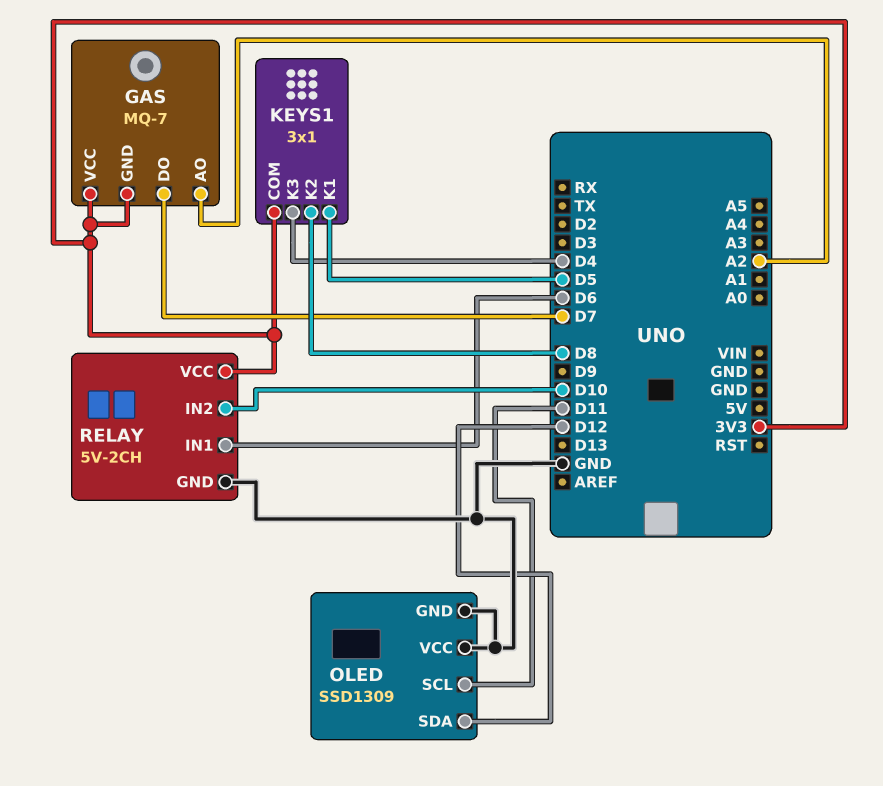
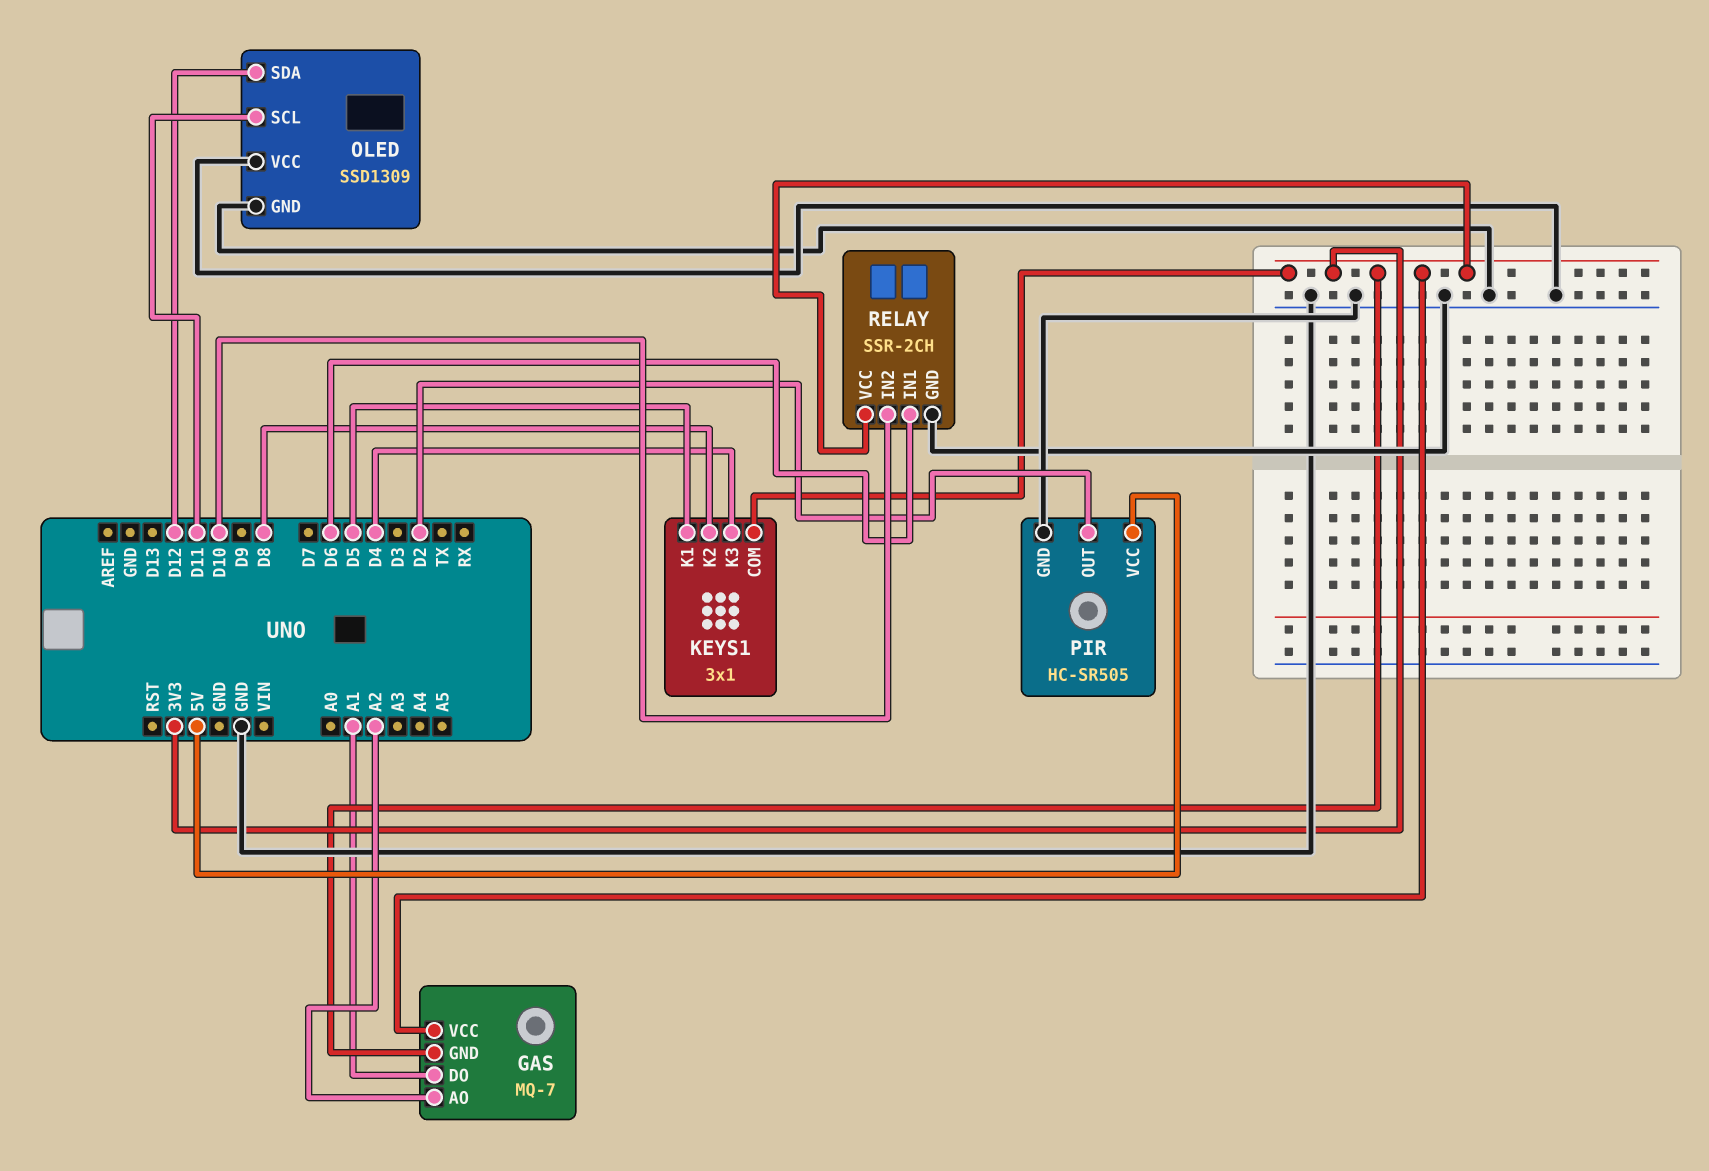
GAS pin DO: D7 -> A1
PIR: none -> HC-SR505
PIR pin GND: none -> GND
PIR pin OUT: none -> D2
PIR pin VCC: none -> 5V
RELAY: 5V-2CH -> SSR-2CH

